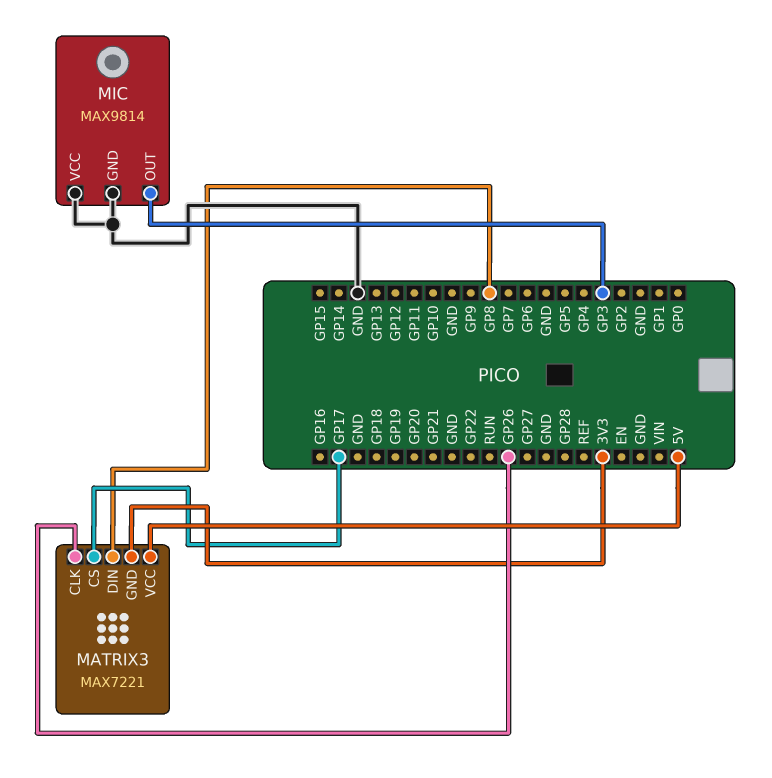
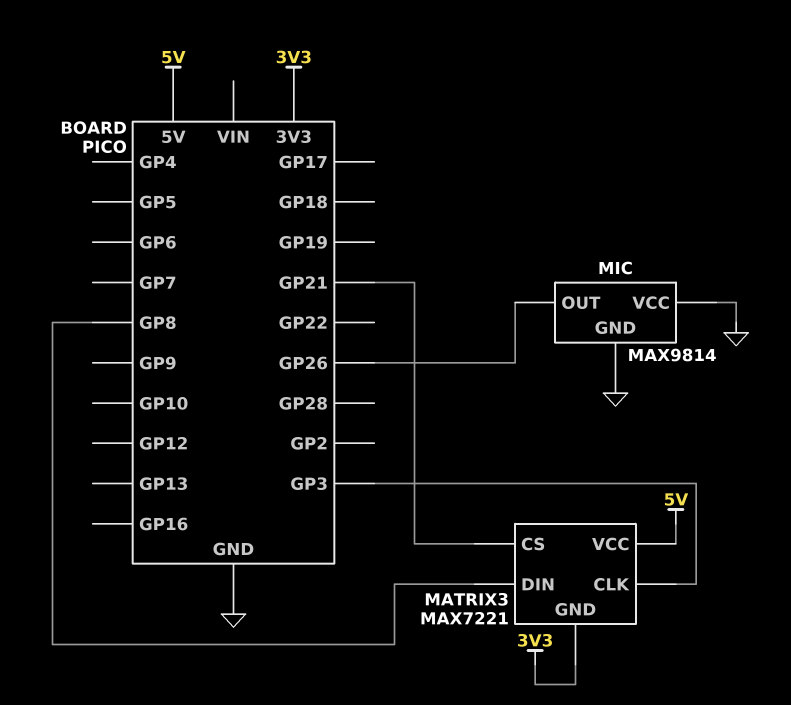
MATRIX3 pin CLK: GP26 -> GP3
MATRIX3 pin CS: GP17 -> GP21
MIC pin OUT: GP3 -> GP26

